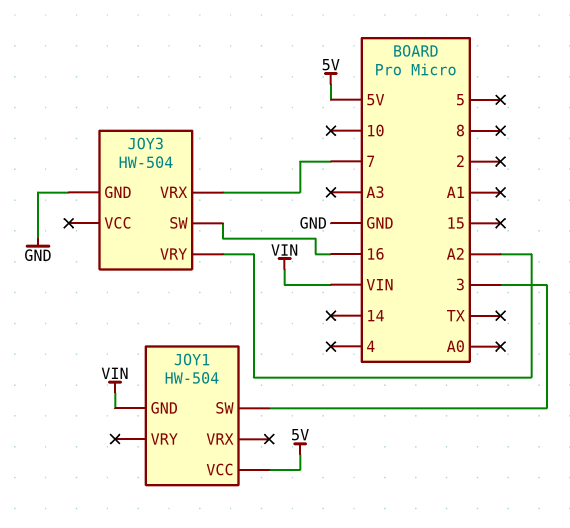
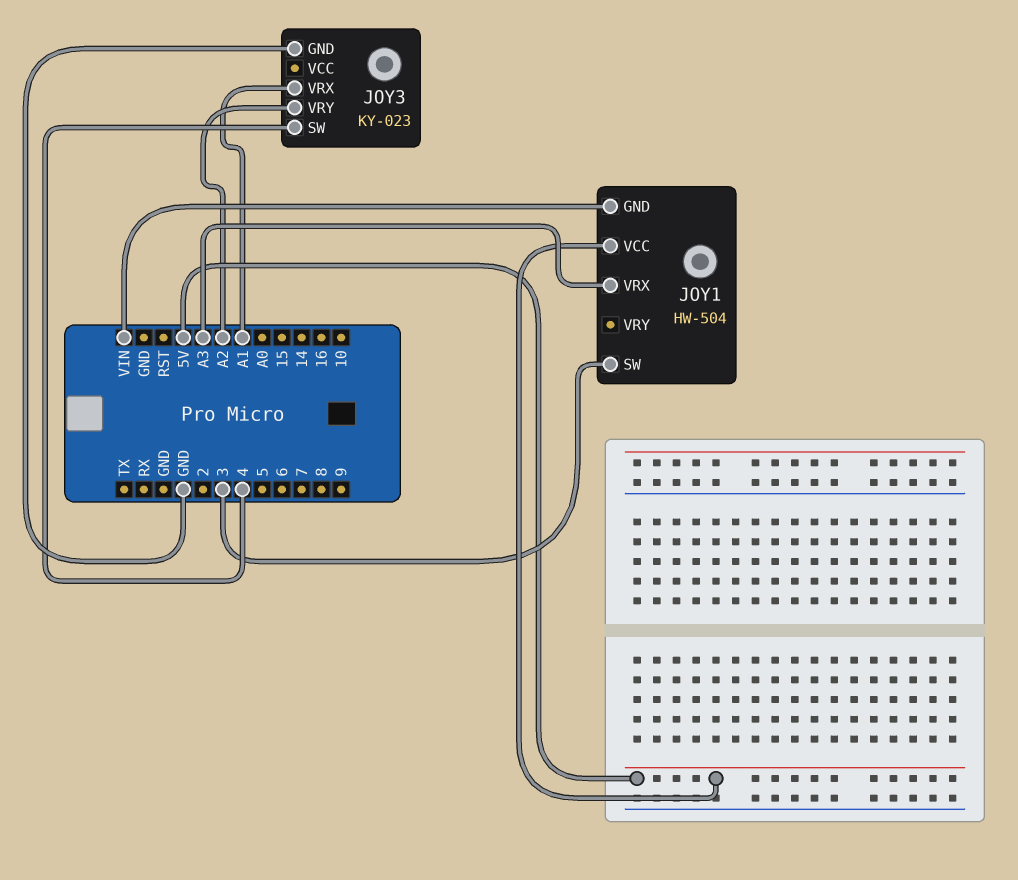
JOY1 pin VRX: none -> A3
JOY3: HW-504 -> KY-023
JOY3 pin SW: 16 -> 4
JOY3 pin VRX: 7 -> A1

